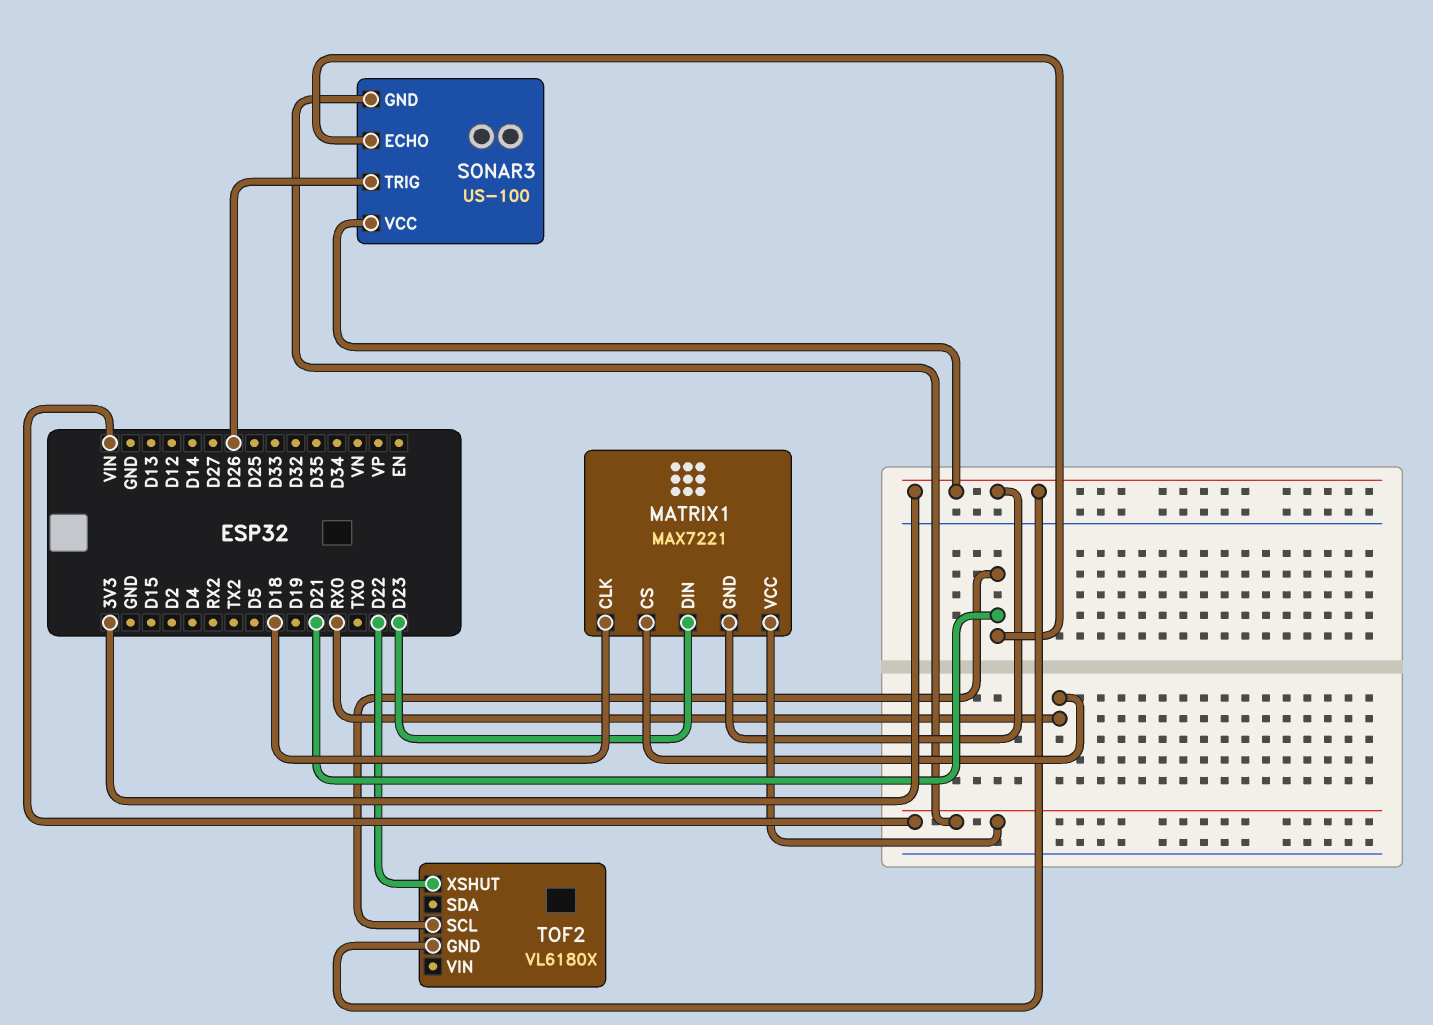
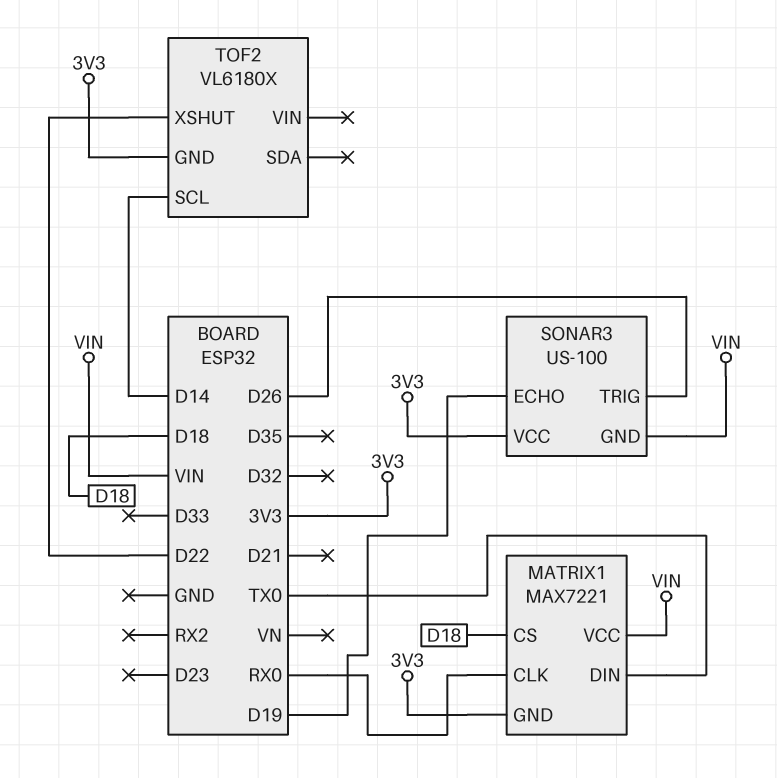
MATRIX1 pin CLK: D18 -> RX0
MATRIX1 pin CS: RX0 -> D18
MATRIX1 pin DIN: D23 -> TX0
SONAR3 pin ECHO: D21 -> D19
TOF2 pin SCL: D21 -> D14

